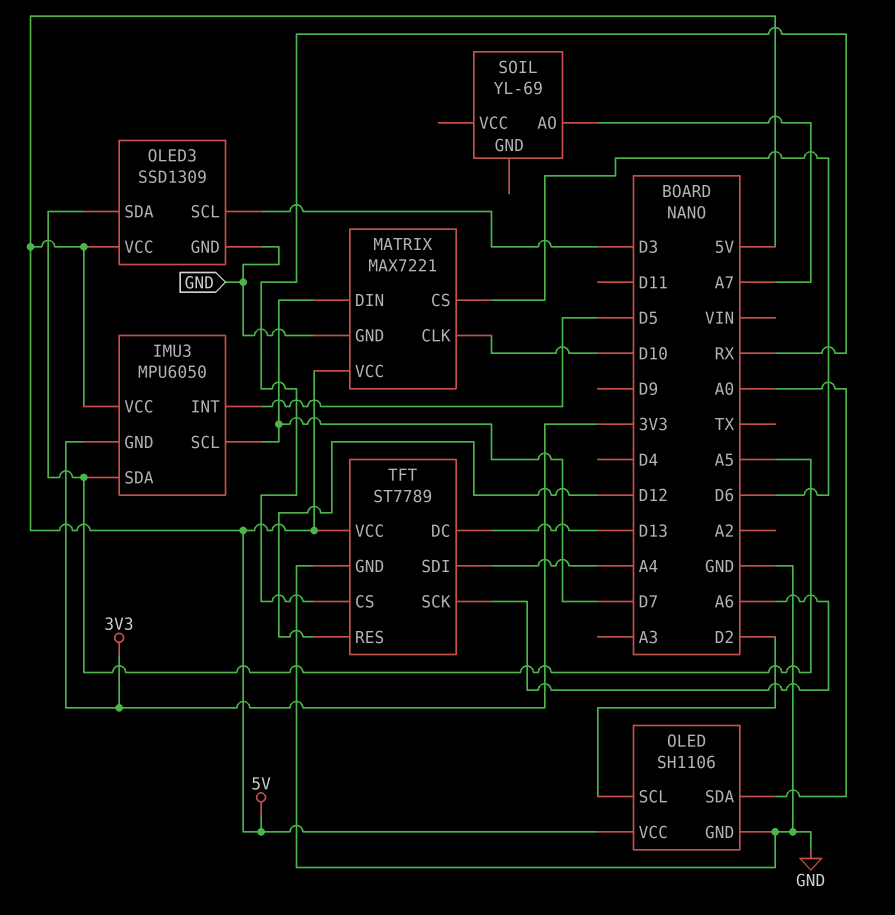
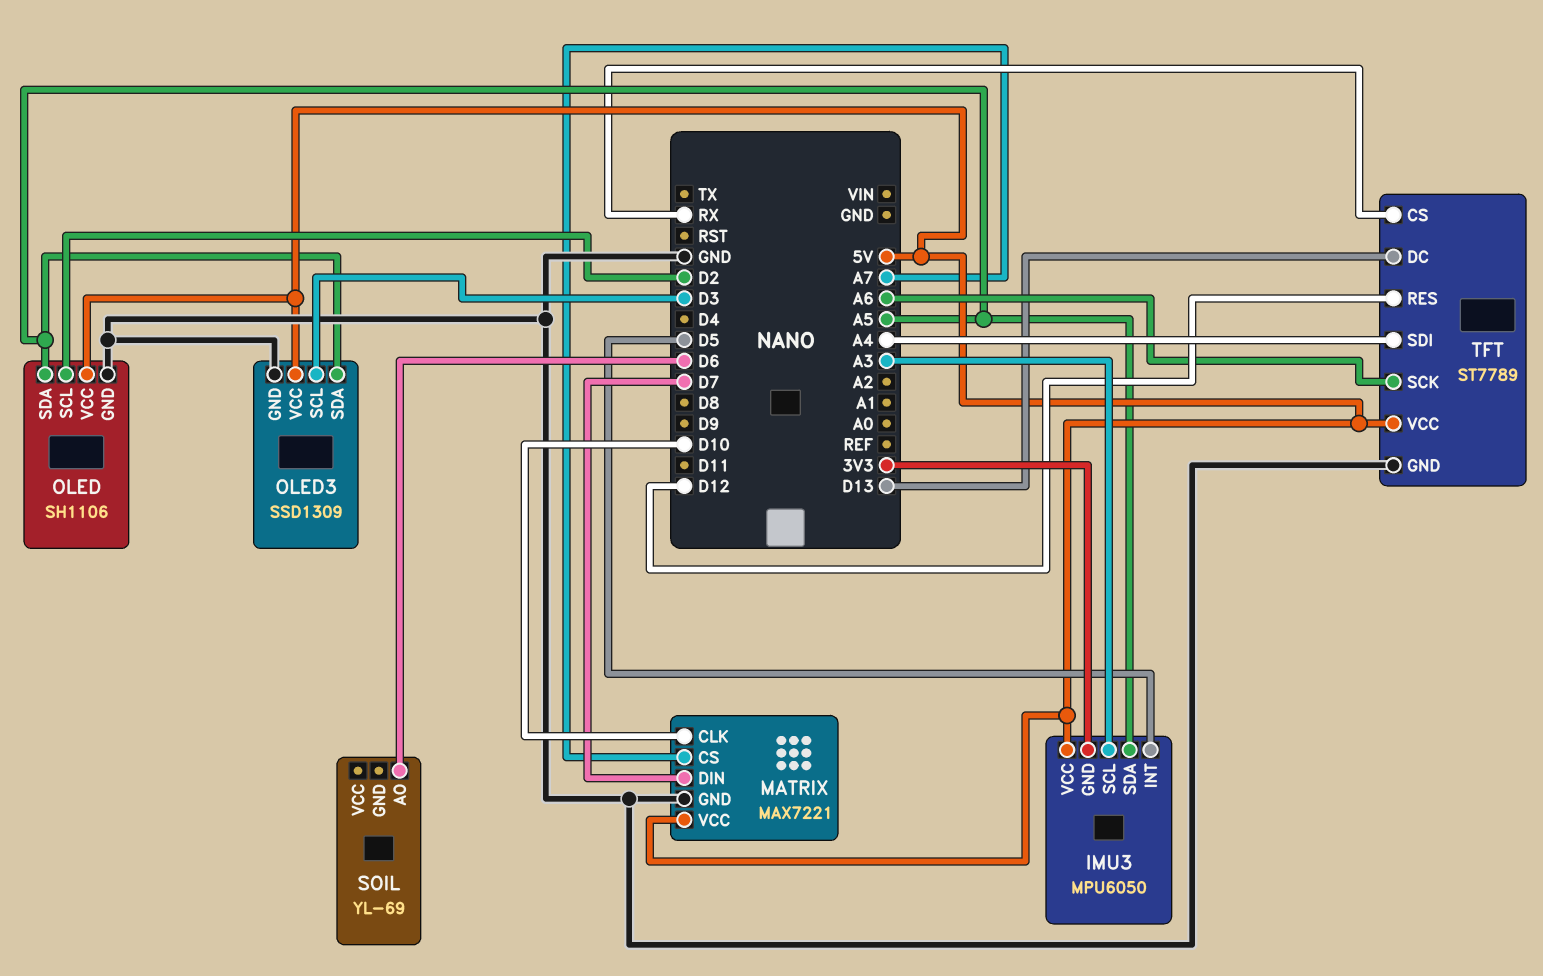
IMU3 pin SCL: D7 -> A3
MATRIX pin CS: D6 -> A7
OLED pin SDA: A0 -> A5
SOIL pin AO: A7 -> D6

